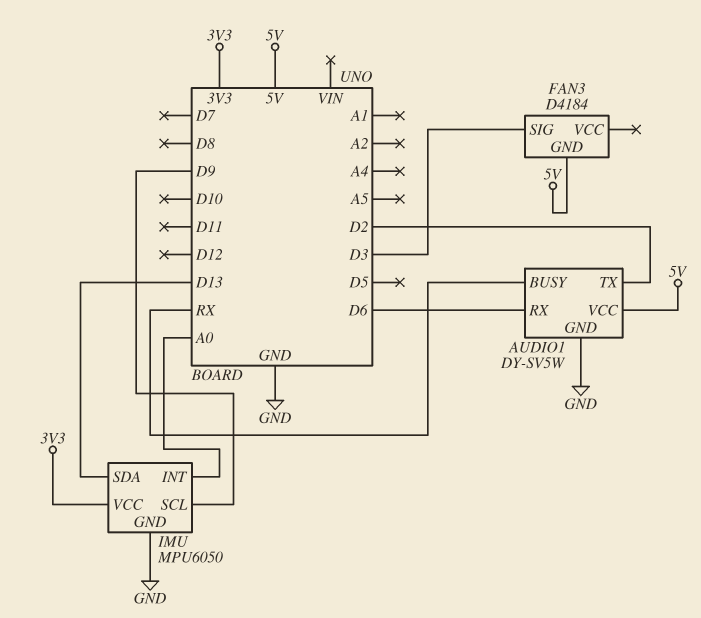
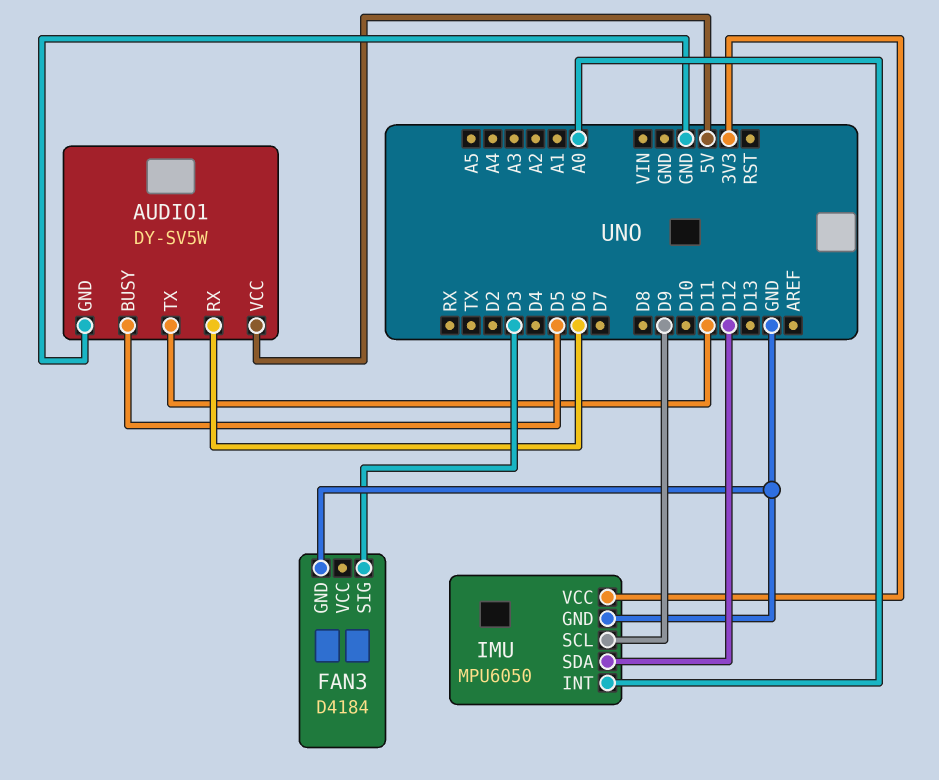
AUDIO1 pin BUSY: RX -> D5
AUDIO1 pin TX: D2 -> D11
FAN3 pin GND: 5V -> GND
IMU pin SDA: D13 -> D12

